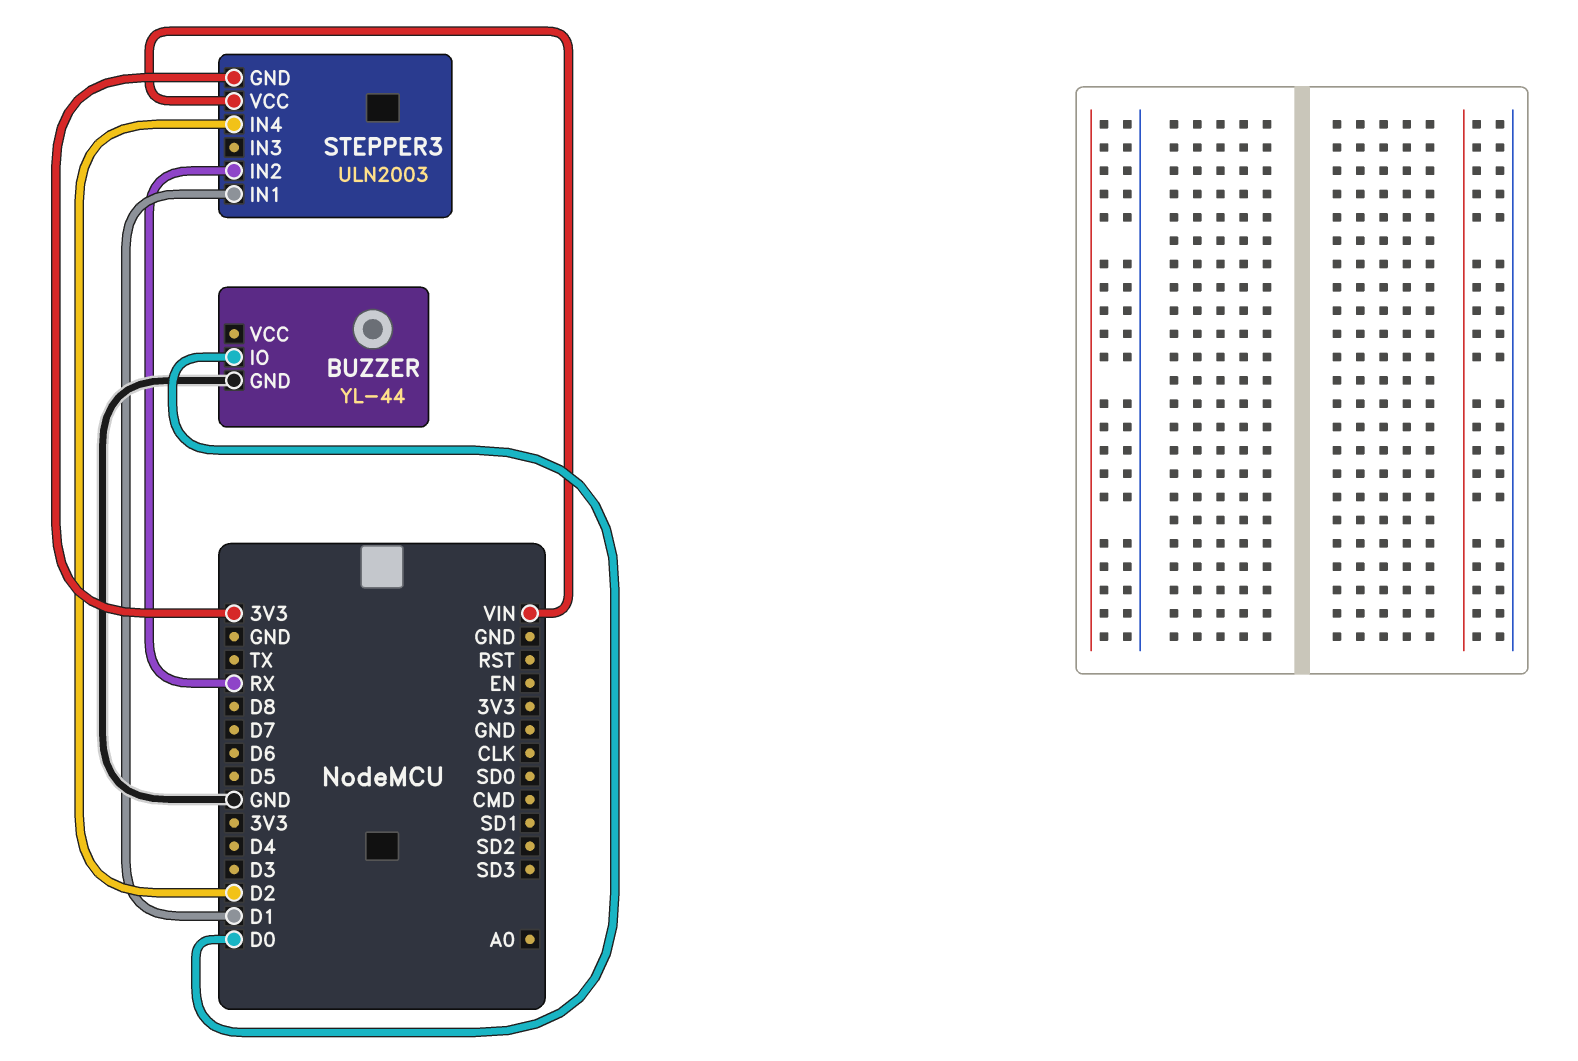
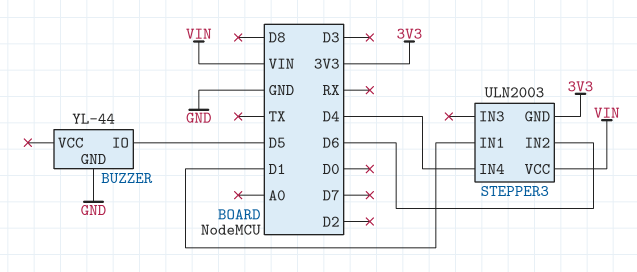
BUZZER pin IO: D0 -> D5
STEPPER3 pin IN2: RX -> D6
STEPPER3 pin IN4: D2 -> D4

